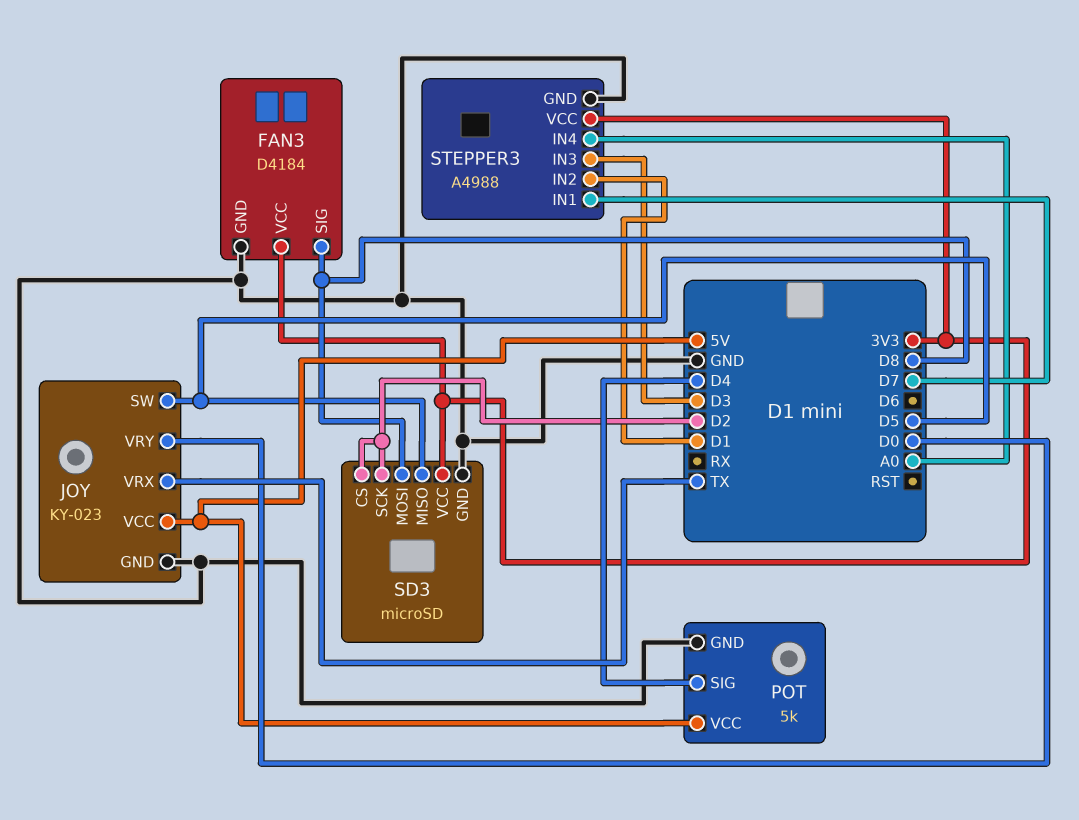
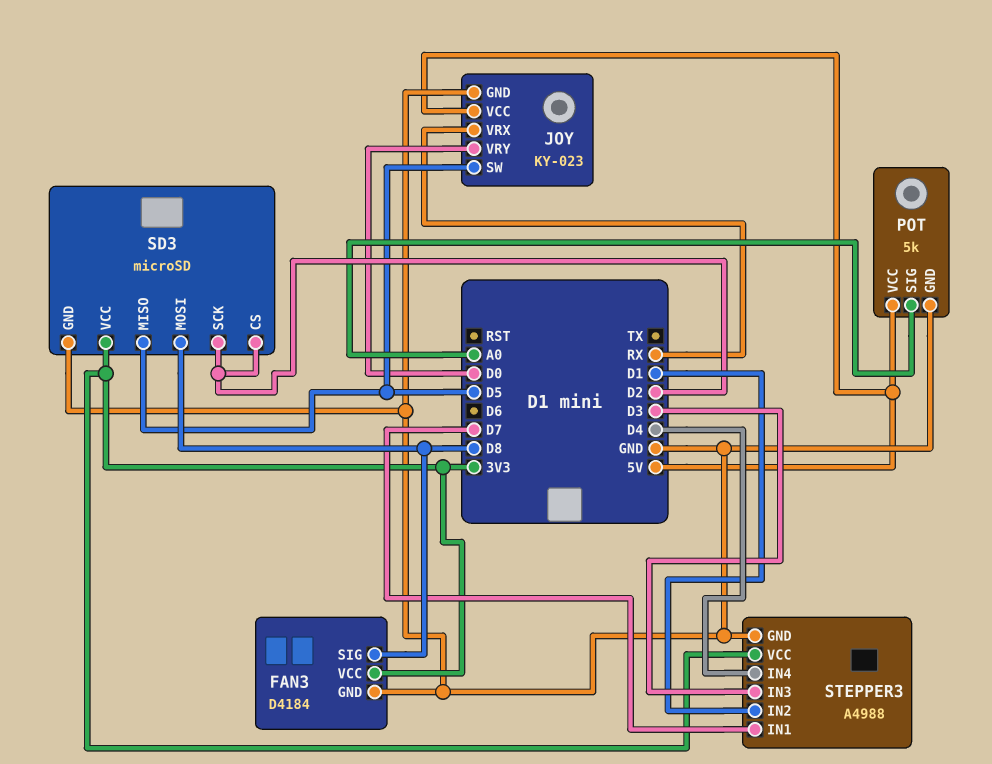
JOY pin VRX: TX -> RX
POT pin SIG: D4 -> A0
STEPPER3 pin IN4: A0 -> D4

